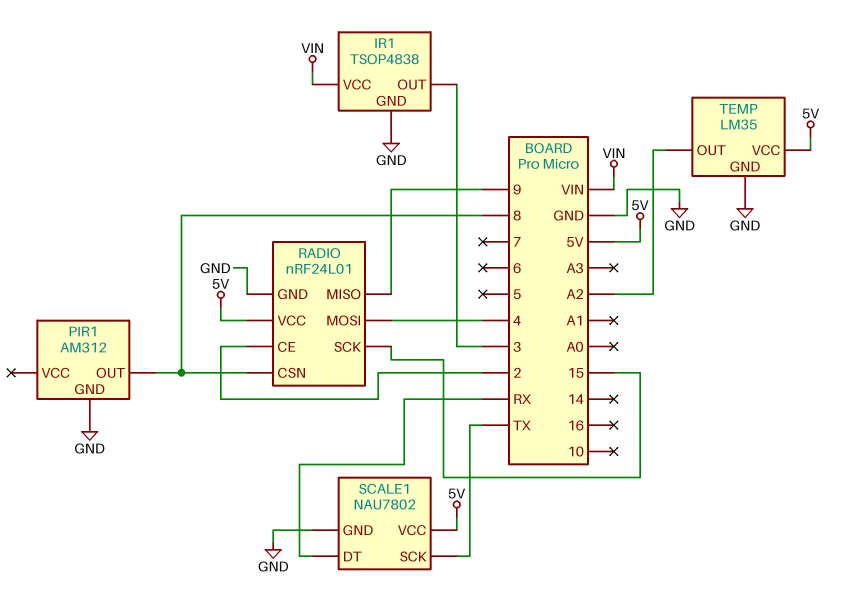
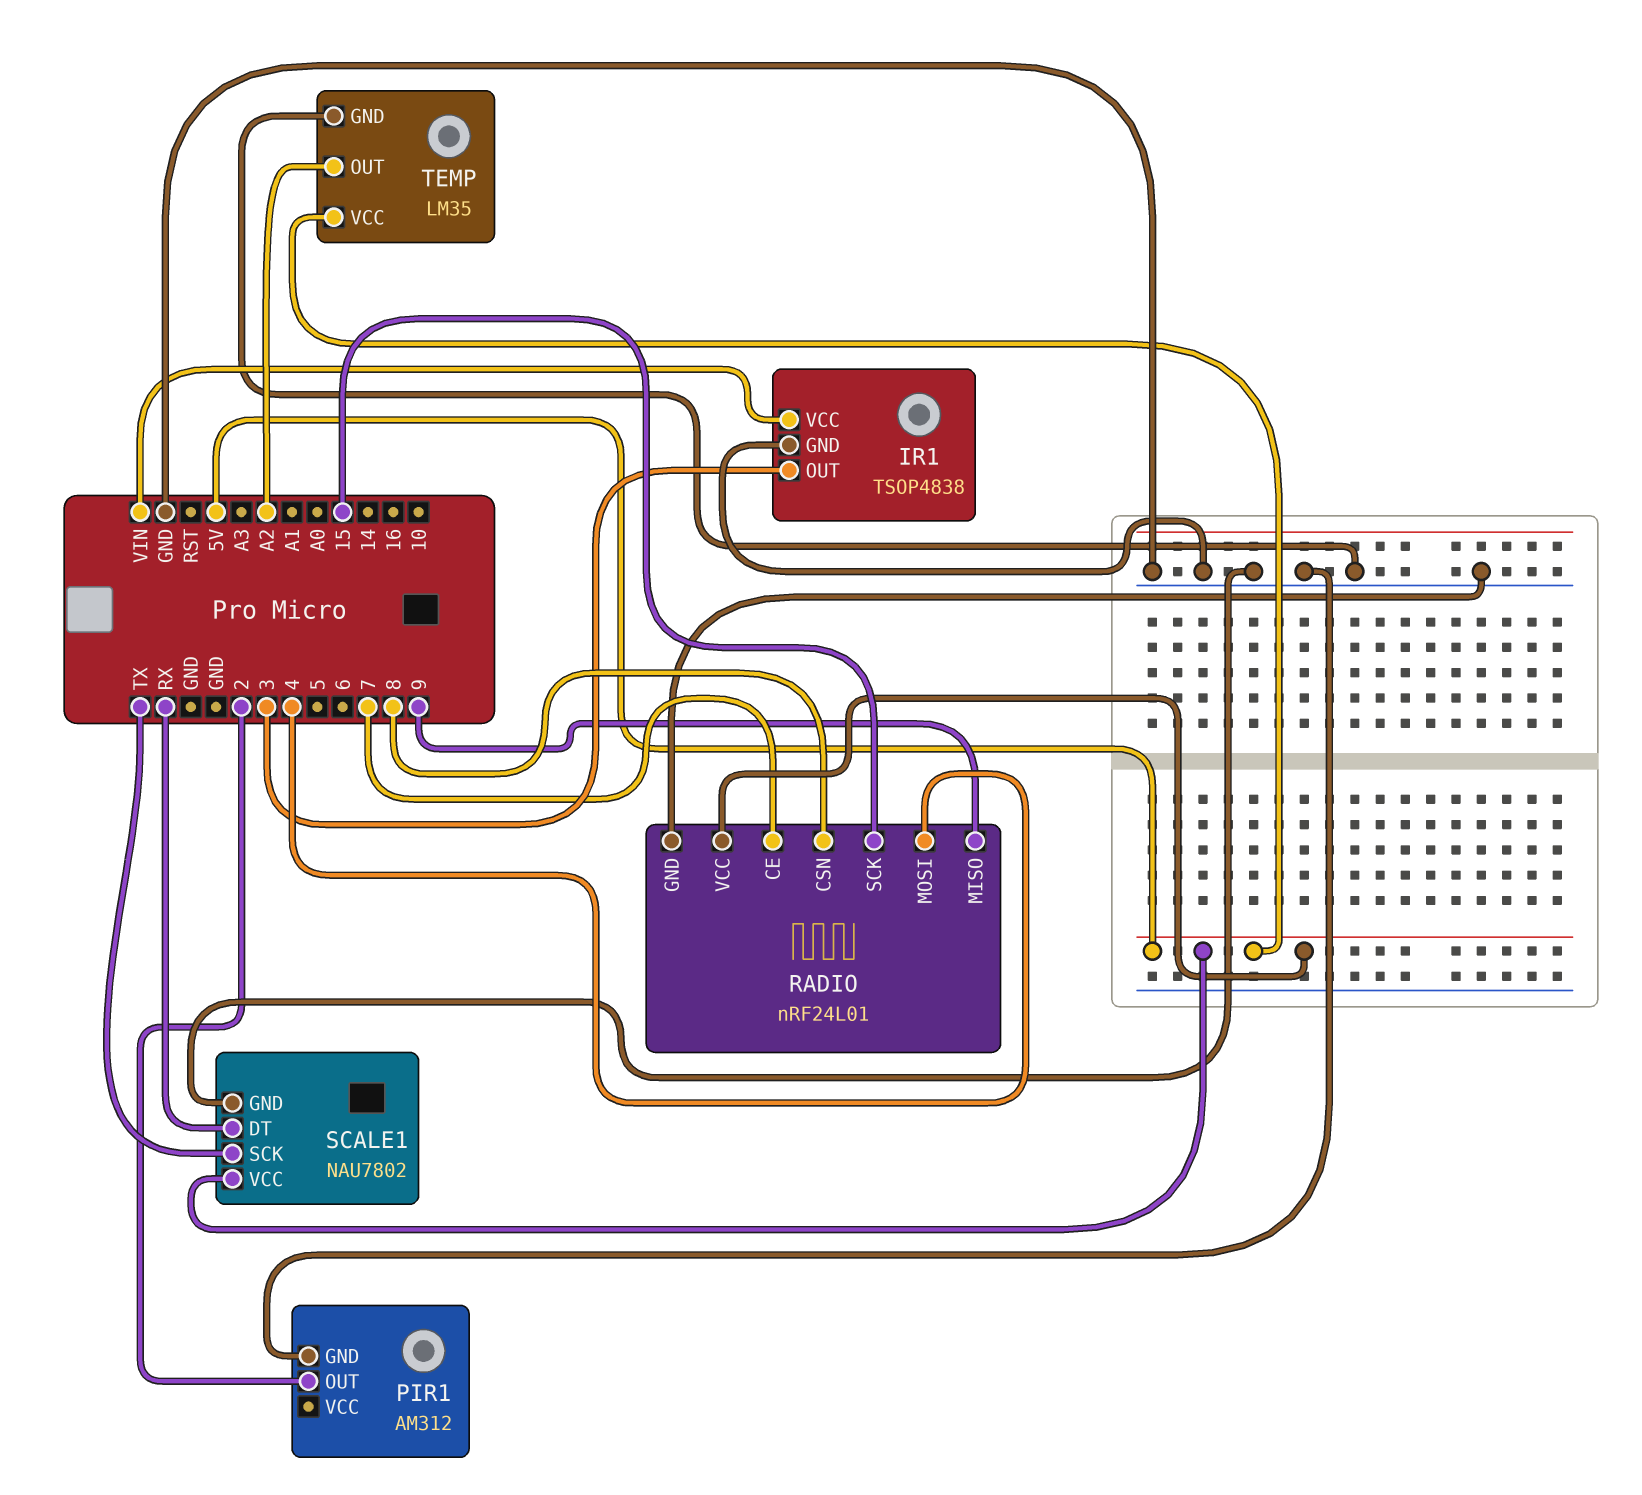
PIR1 pin OUT: 8 -> 2
RADIO pin CE: 2 -> 7

